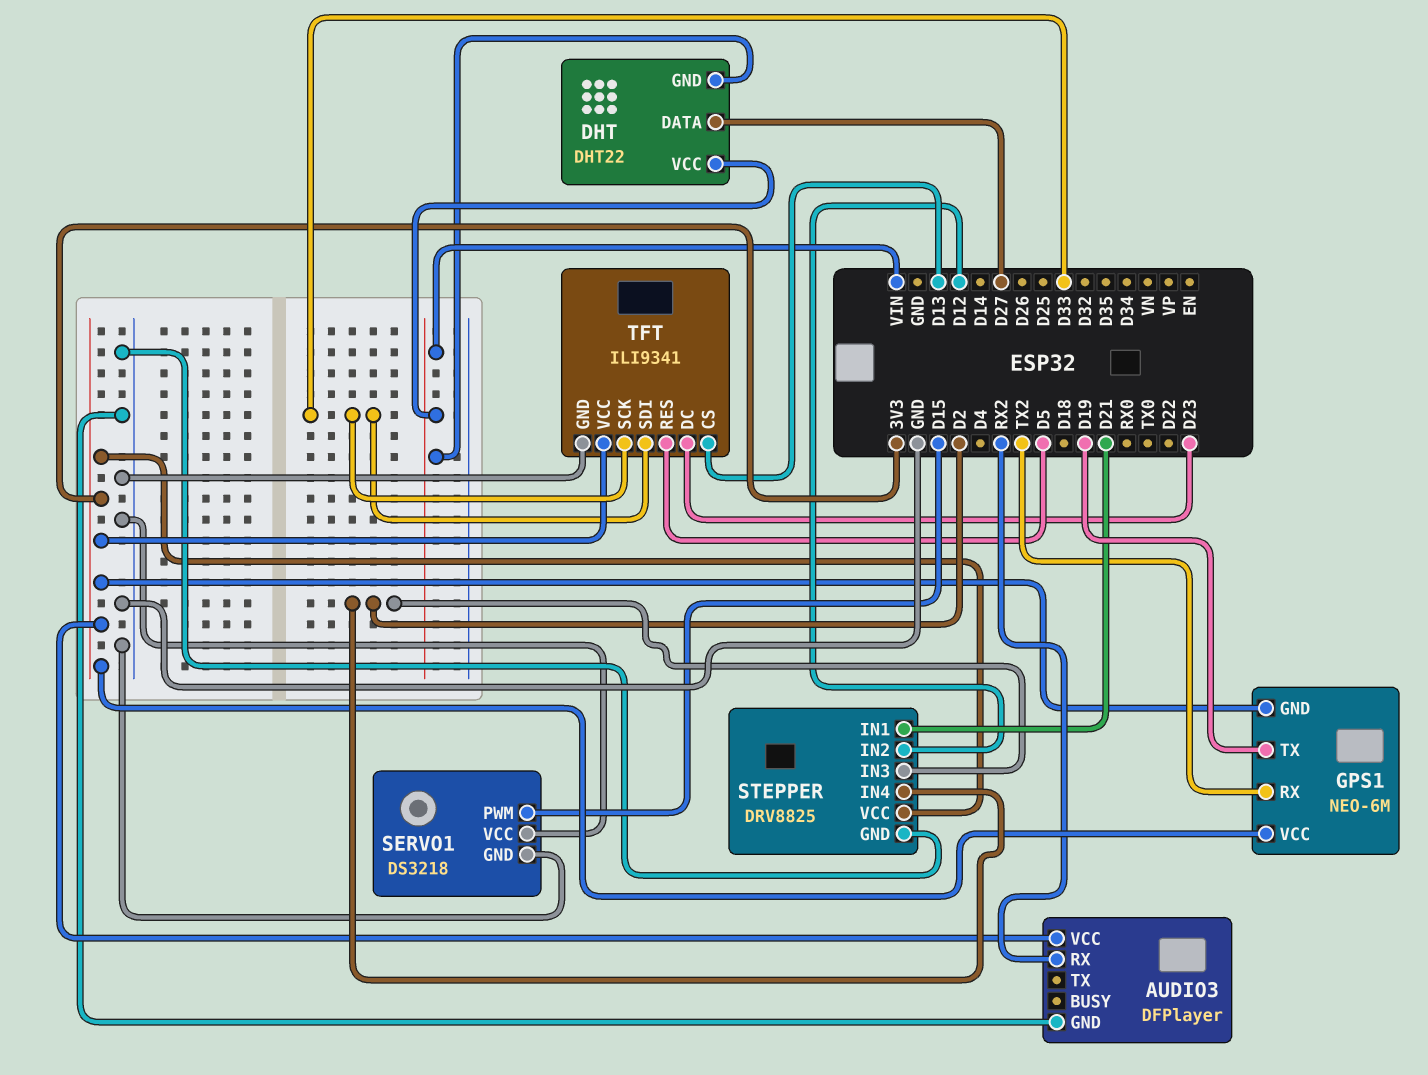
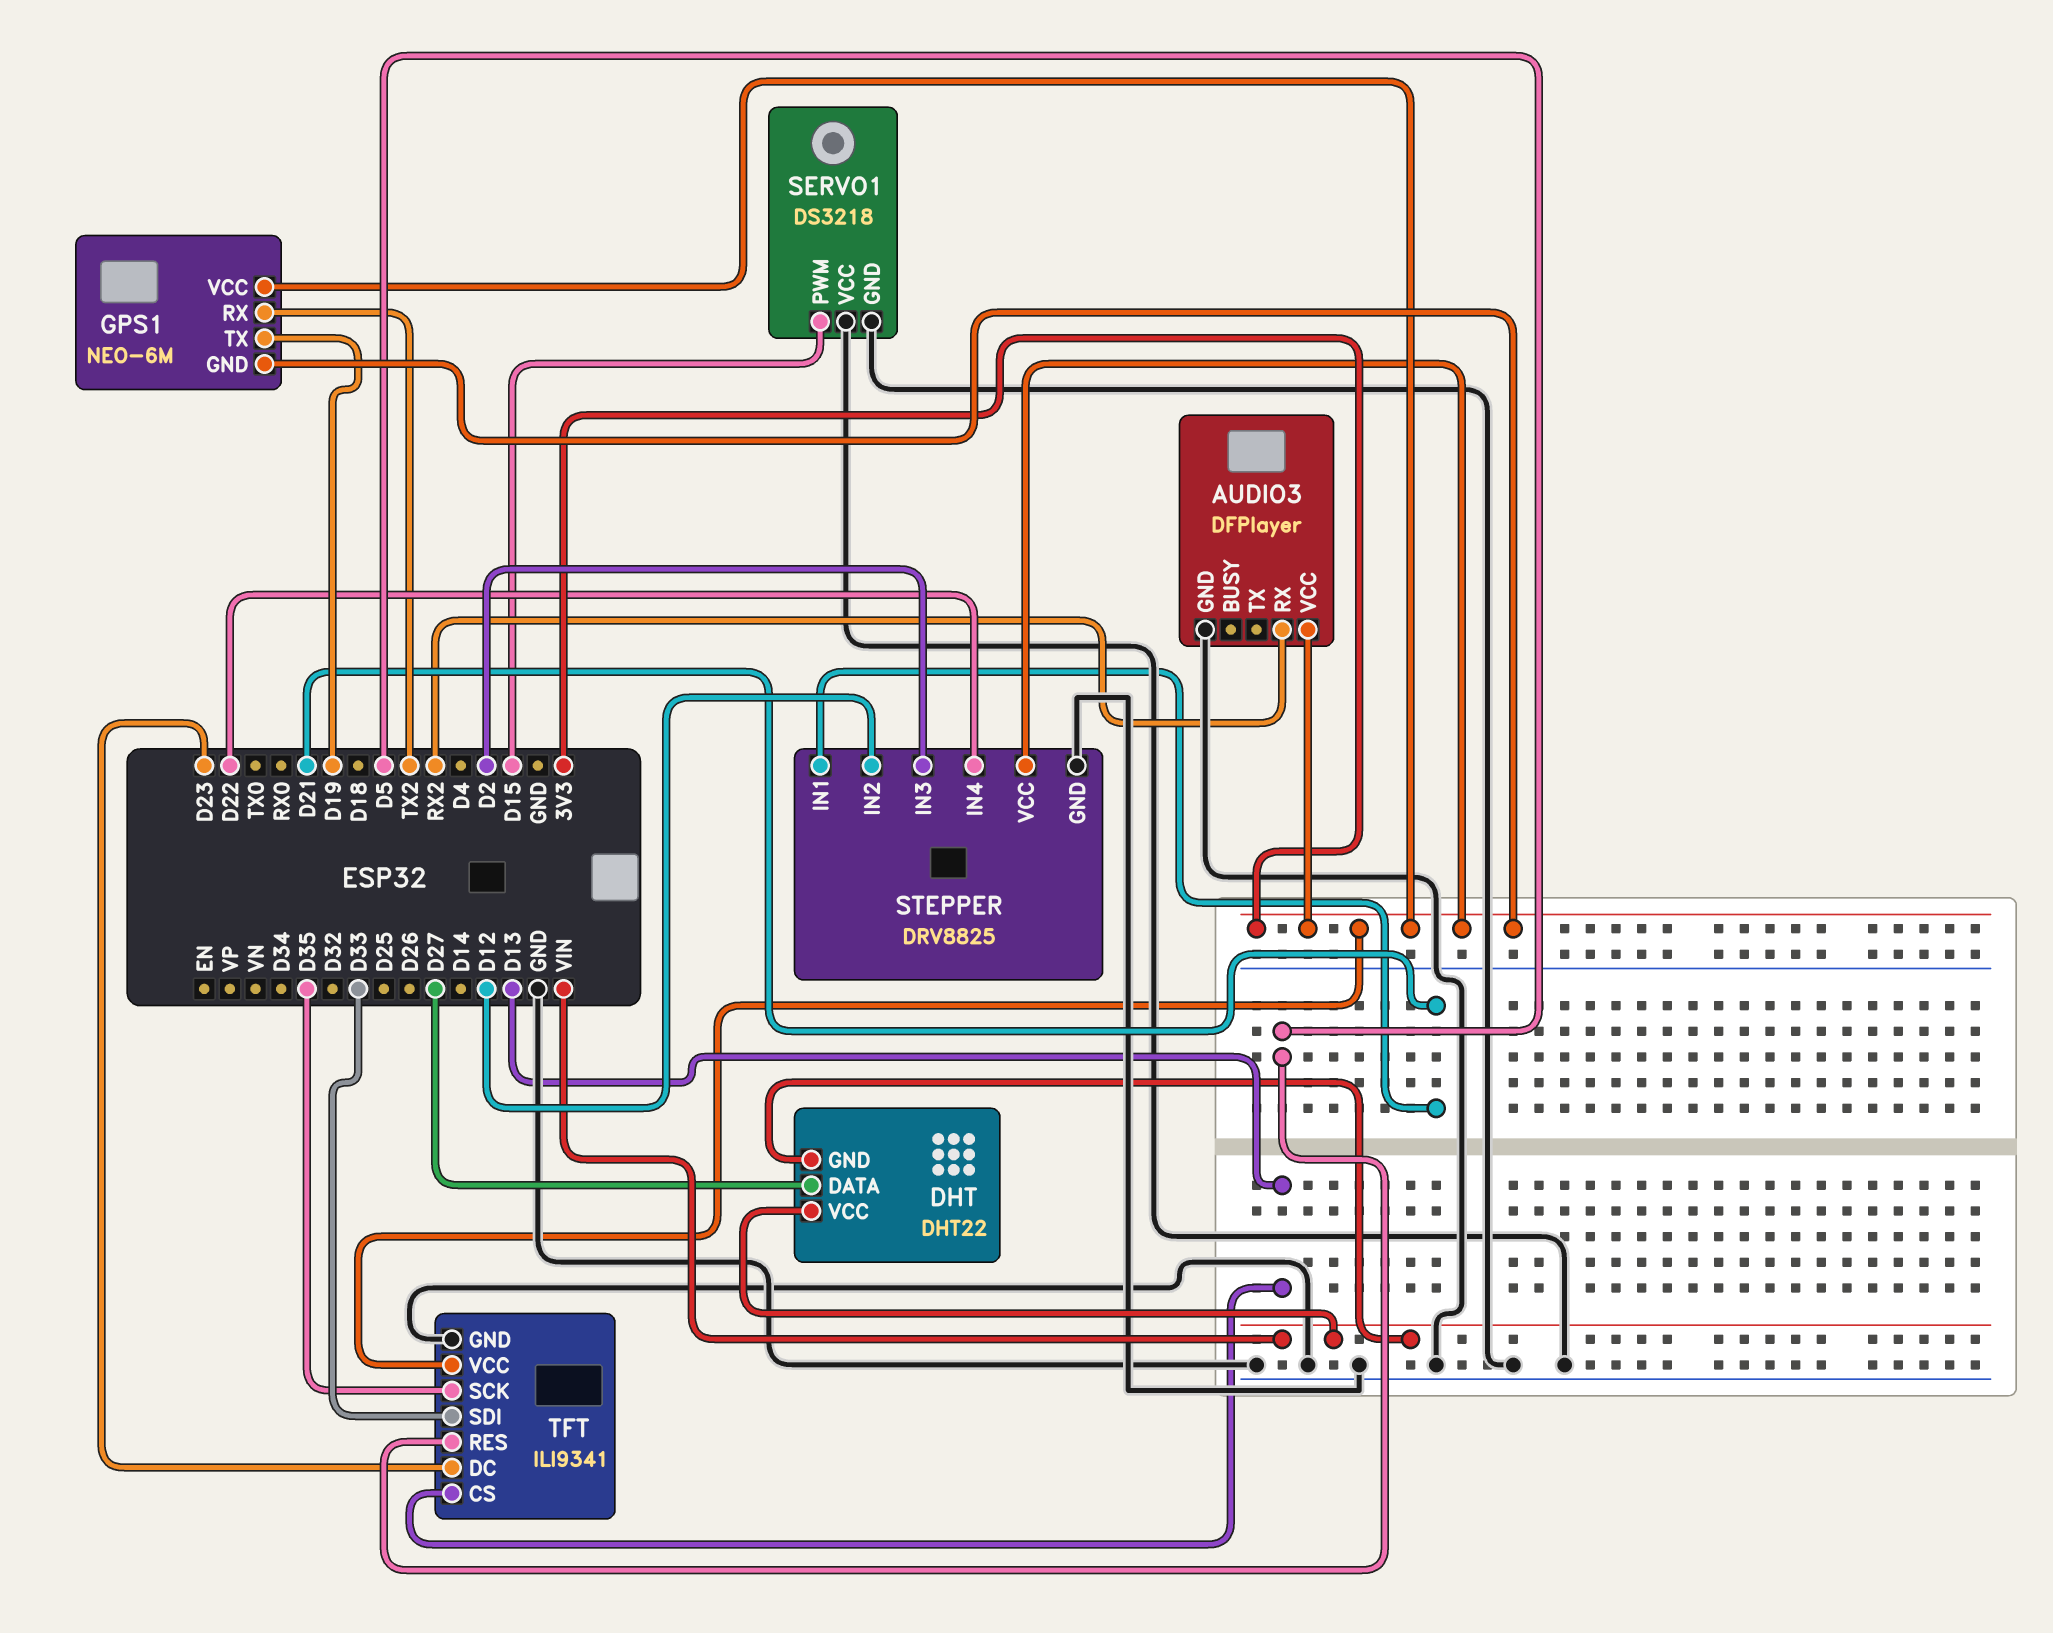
STEPPER pin IN4: D2 -> D22
TFT pin SCK: D33 -> D35

